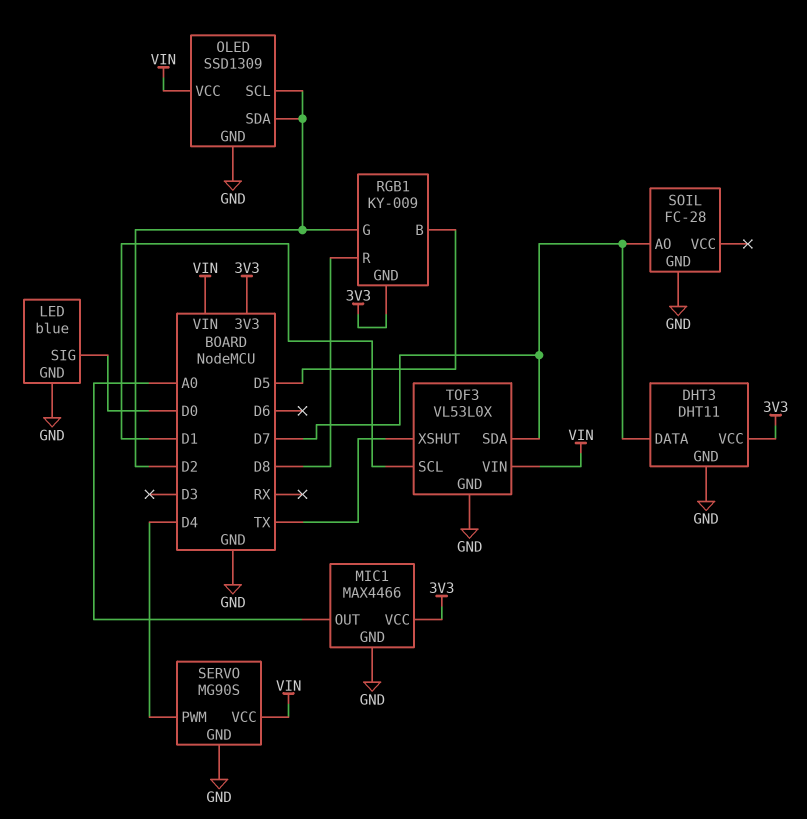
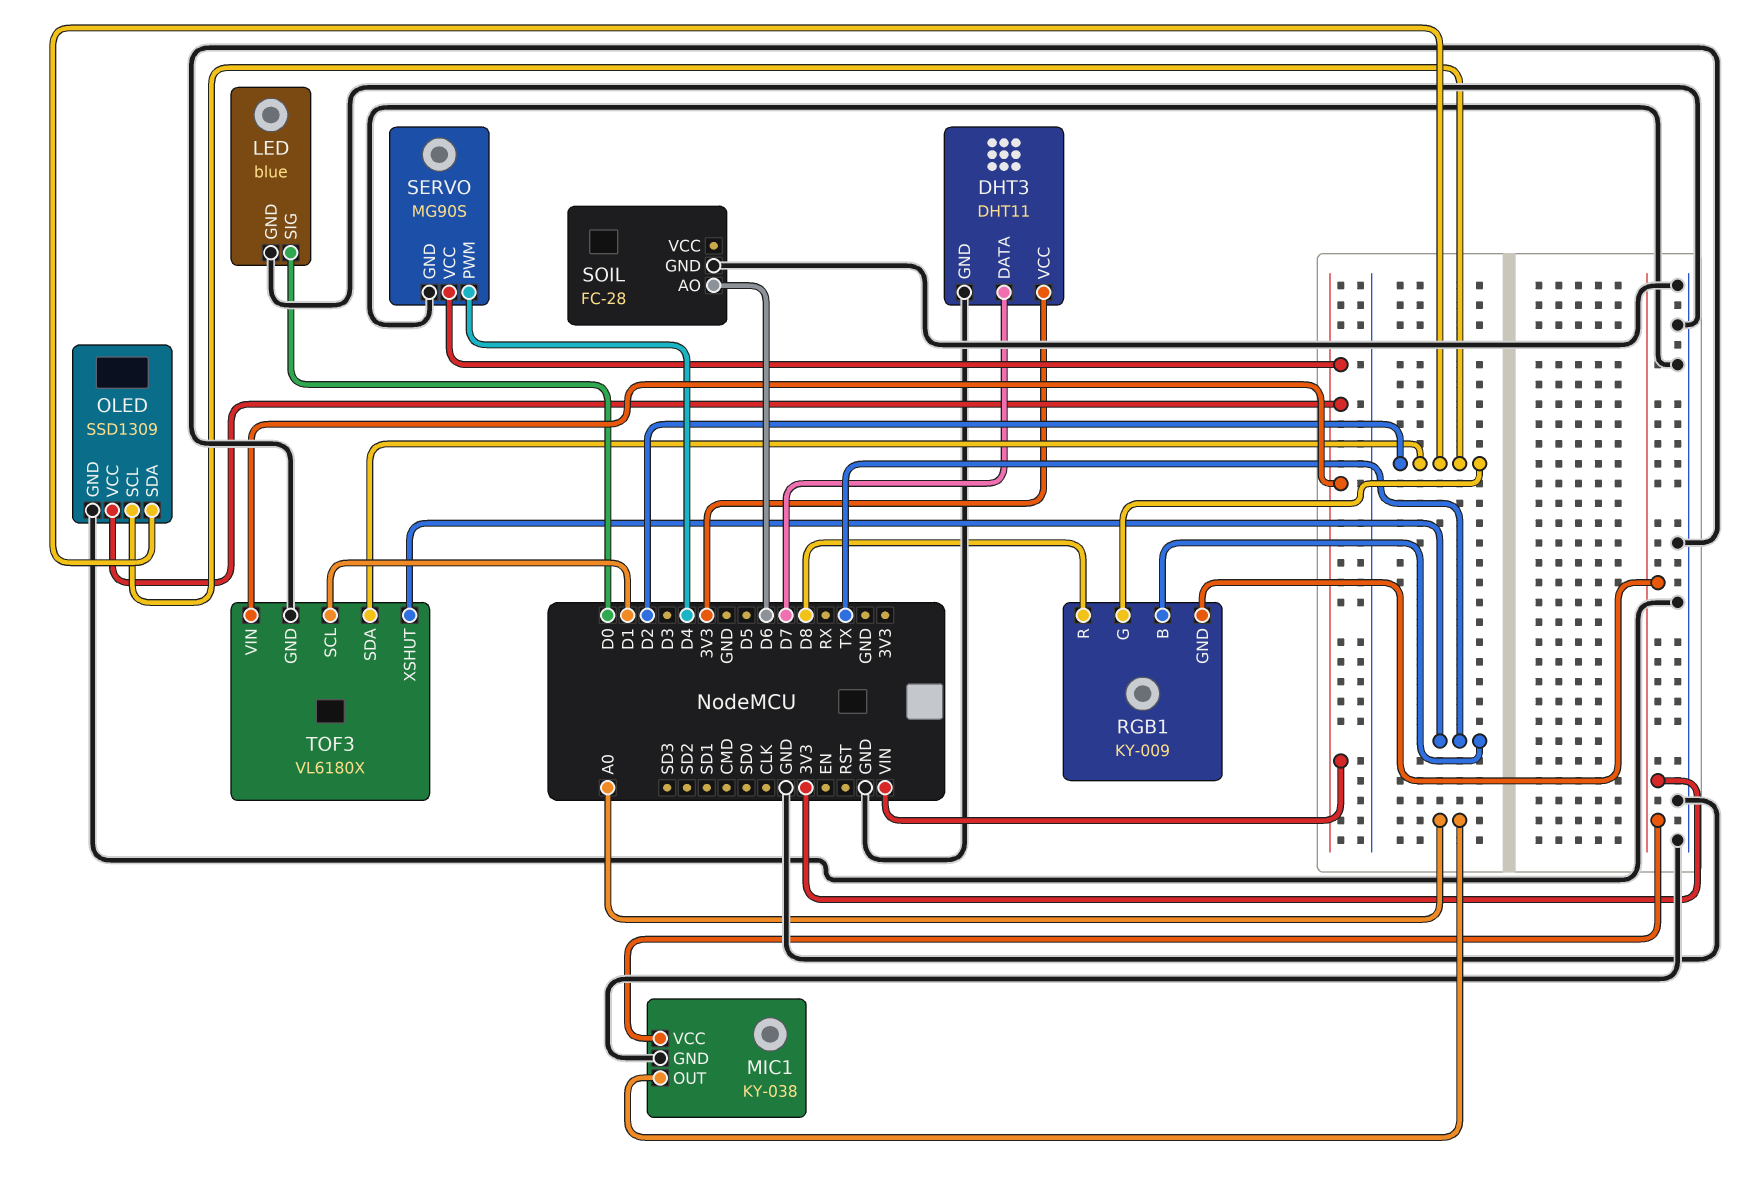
MIC1: MAX4466 -> KY-038
RGB1 pin B: D5 -> TX
SOIL pin AO: D7 -> D6
TOF3: VL53L0X -> VL6180X
TOF3 pin SDA: D7 -> D2

